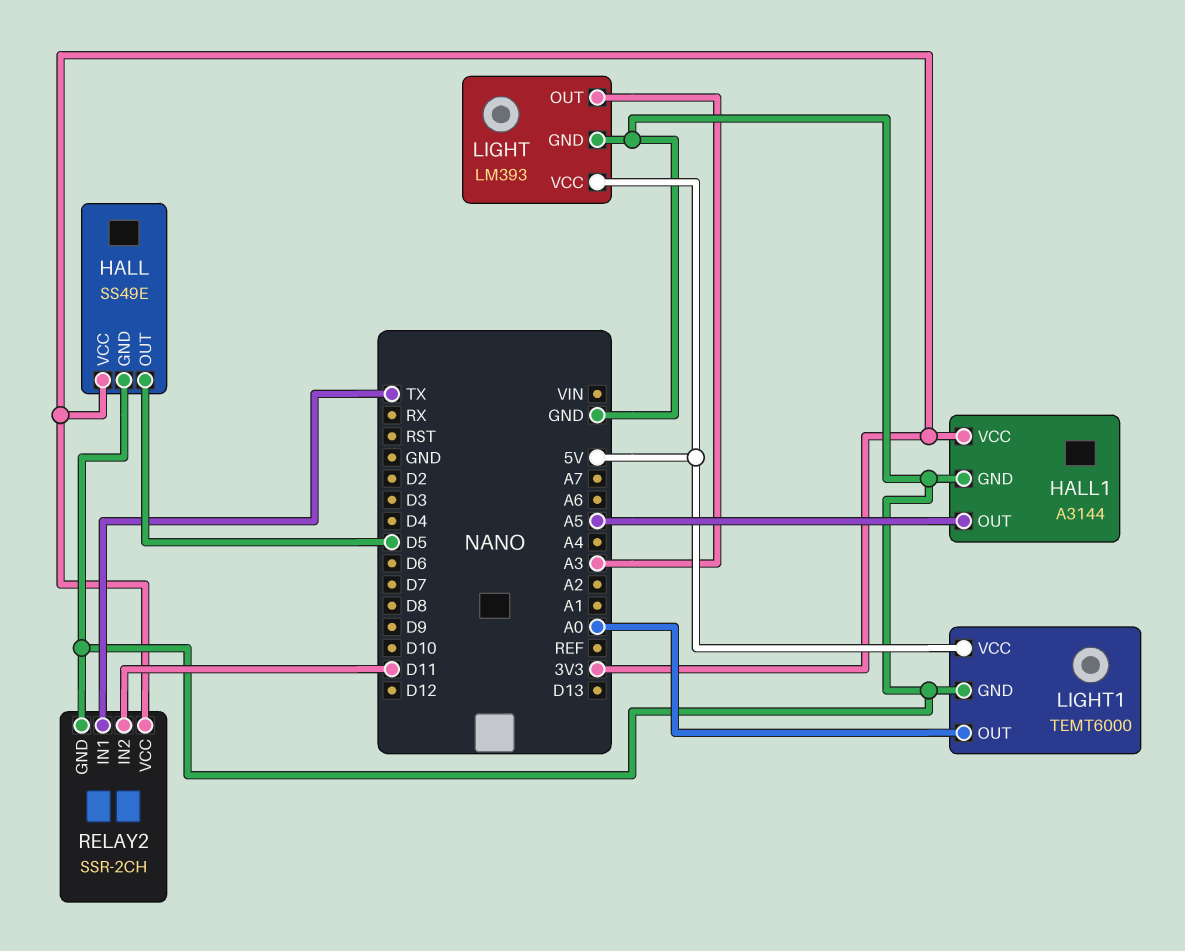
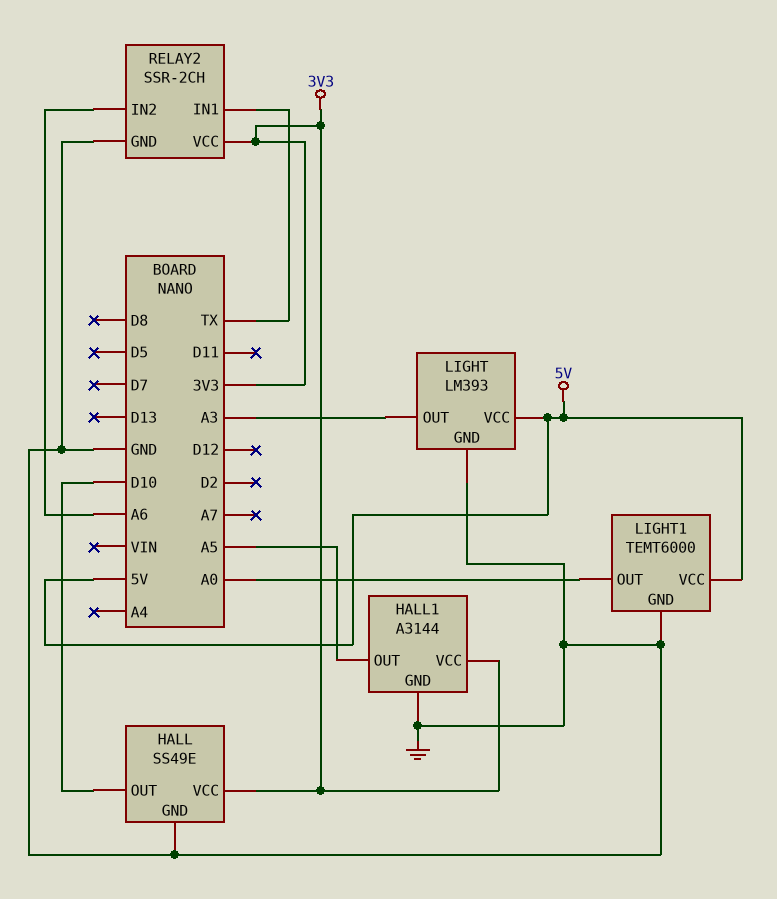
HALL pin OUT: D5 -> D10
RELAY2 pin IN2: D11 -> A6

